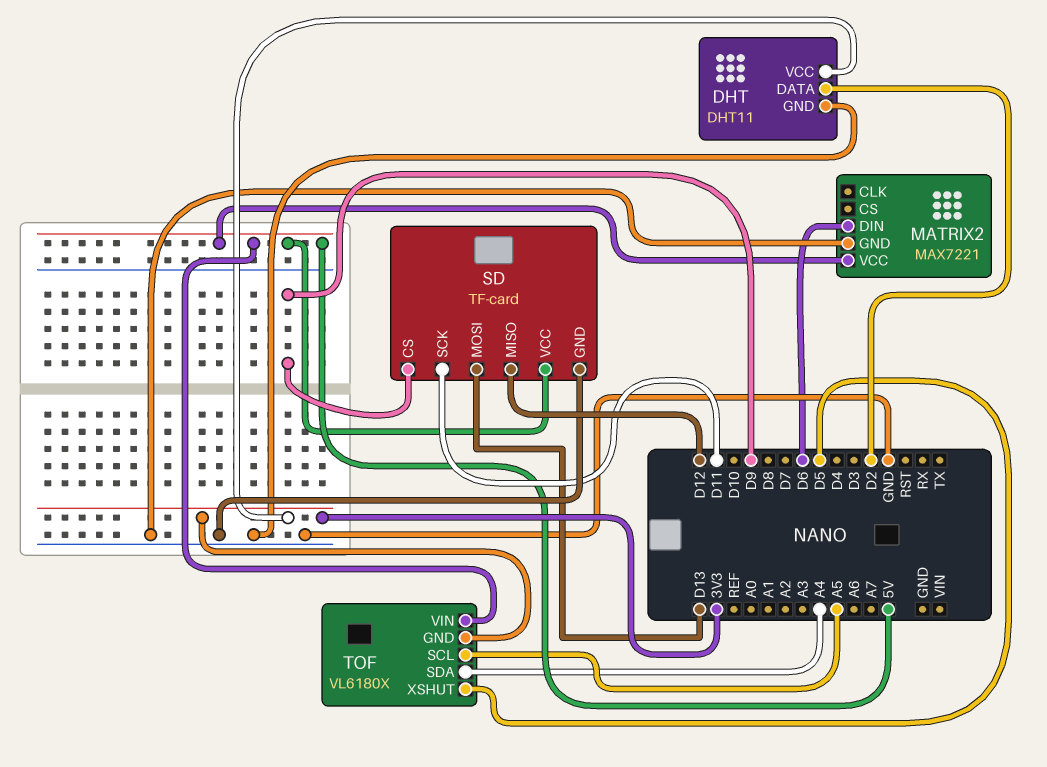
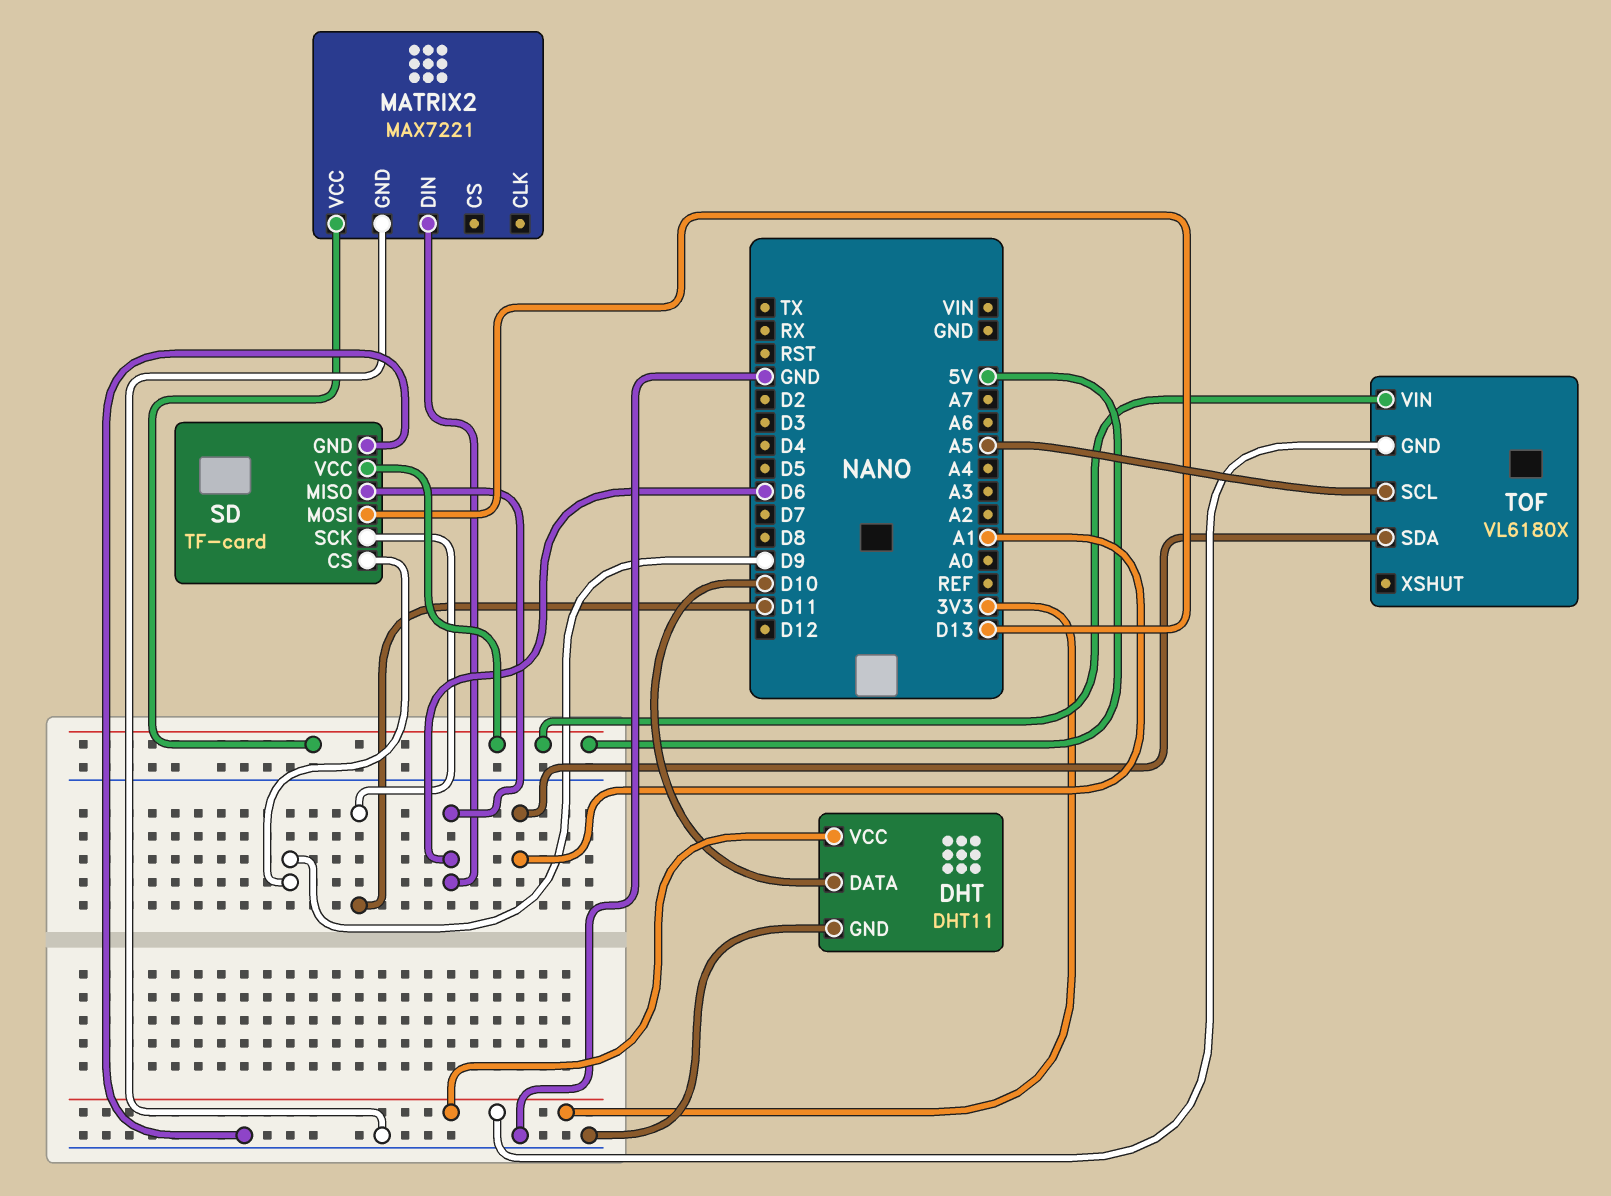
DHT pin DATA: D2 -> D10
SD pin MISO: D12 -> D6
TOF pin SDA: A4 -> A1
TOF pin XSHUT: D5 -> none

